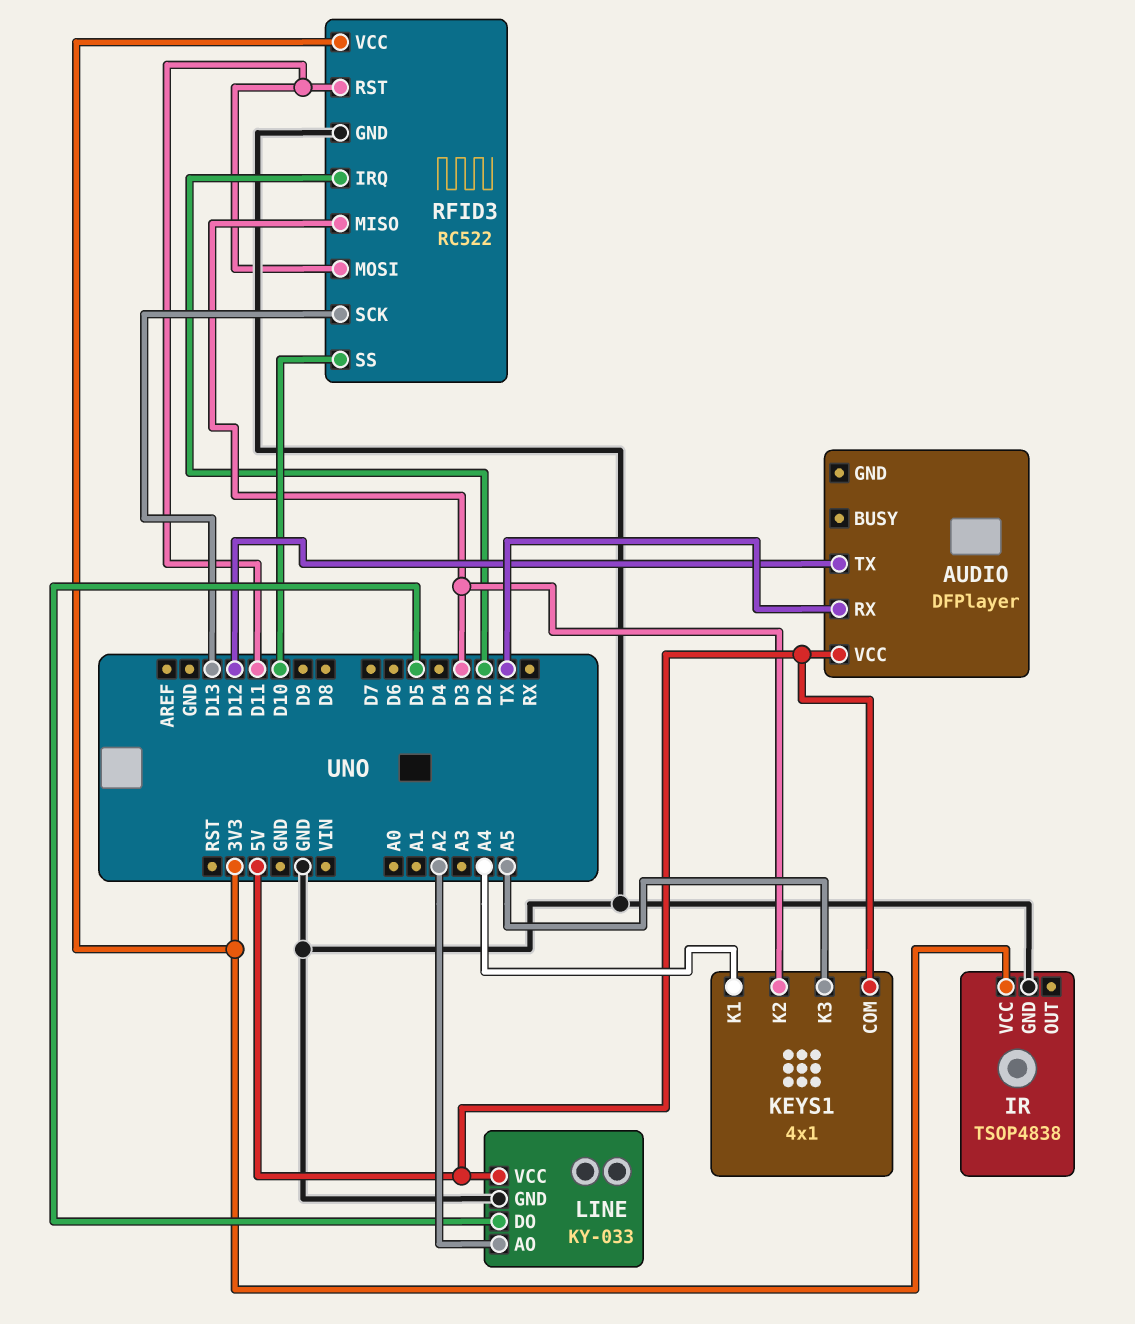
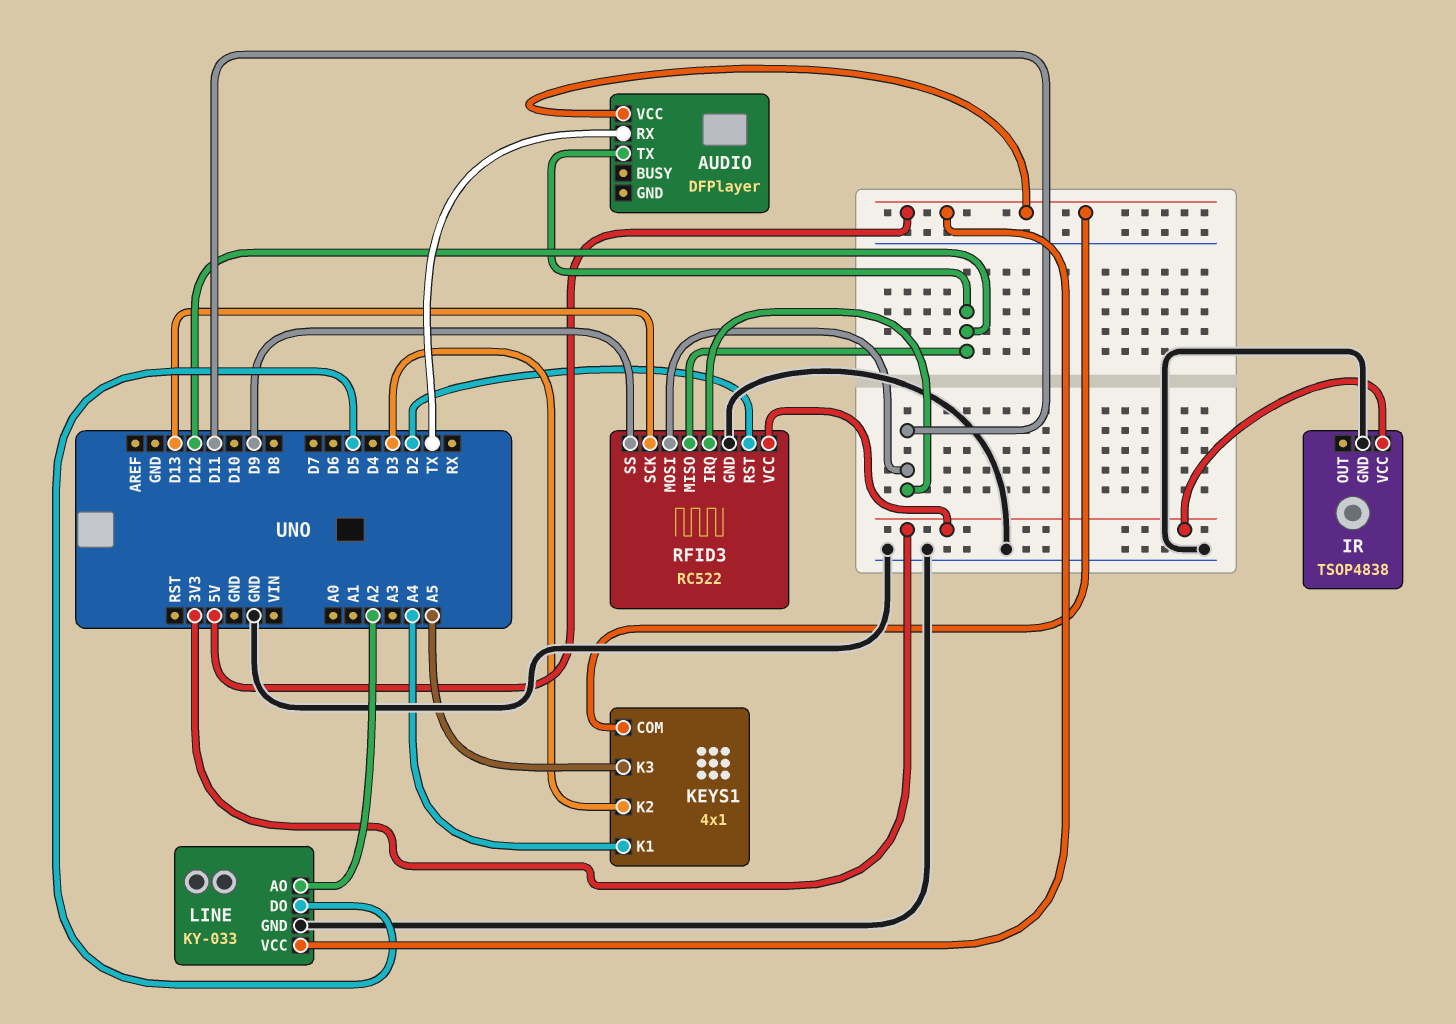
RFID3 pin IRQ: D2 -> D11
RFID3 pin MISO: D3 -> D12
RFID3 pin RST: D11 -> D2
RFID3 pin SS: D10 -> D9

